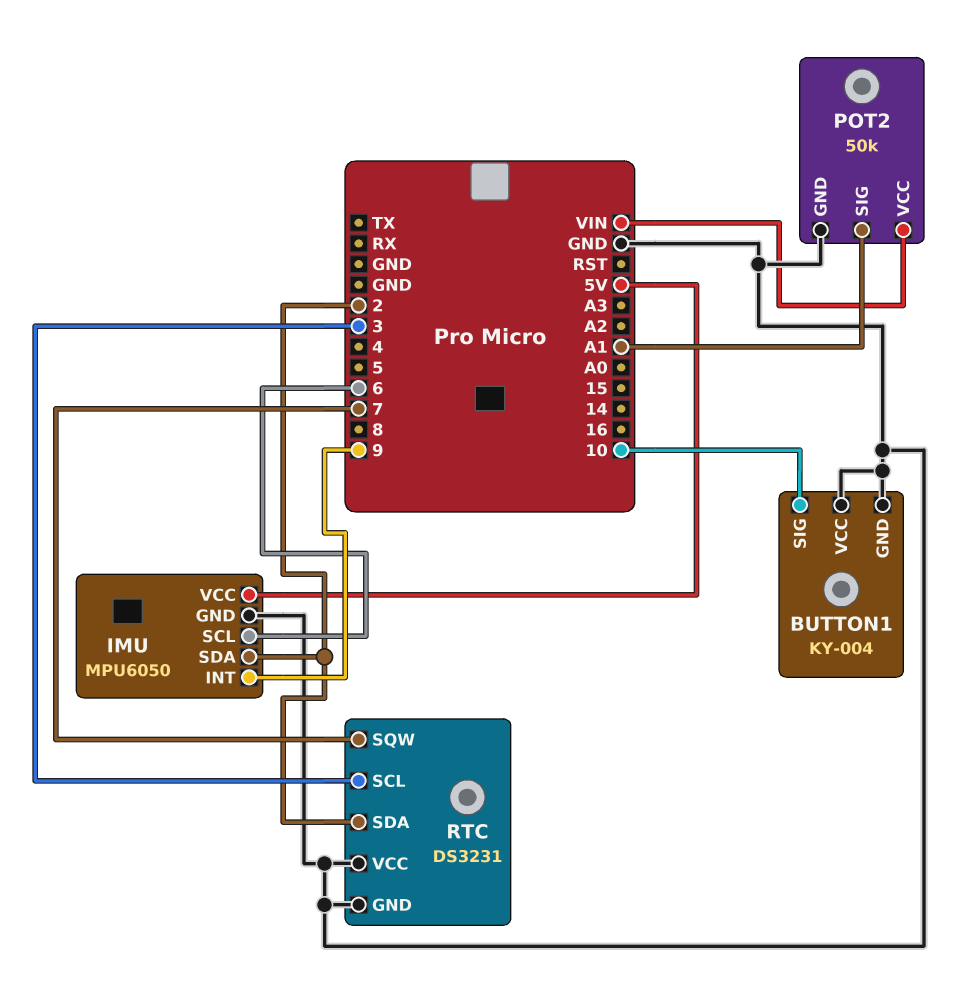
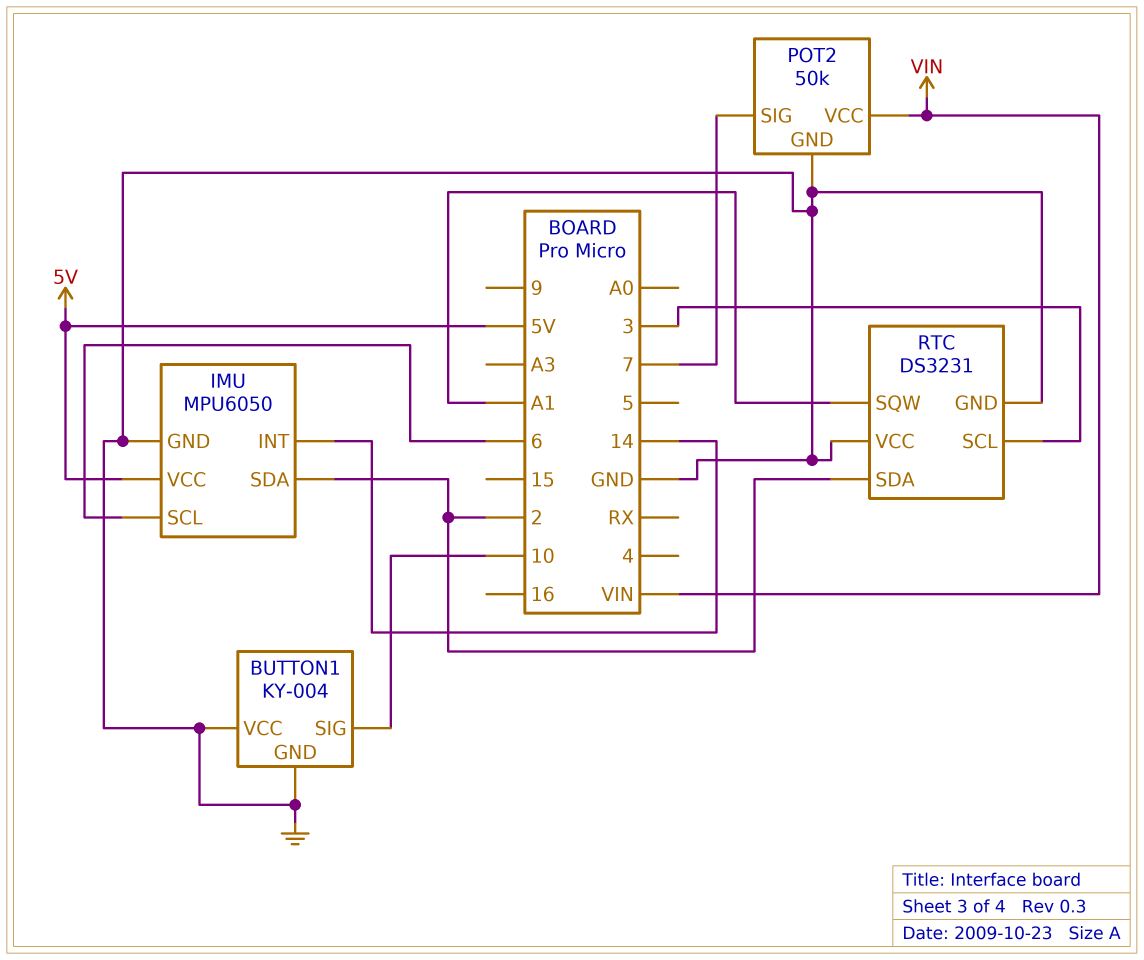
IMU pin INT: 9 -> 14
POT2 pin SIG: A1 -> 7
RTC pin SQW: 7 -> A1

